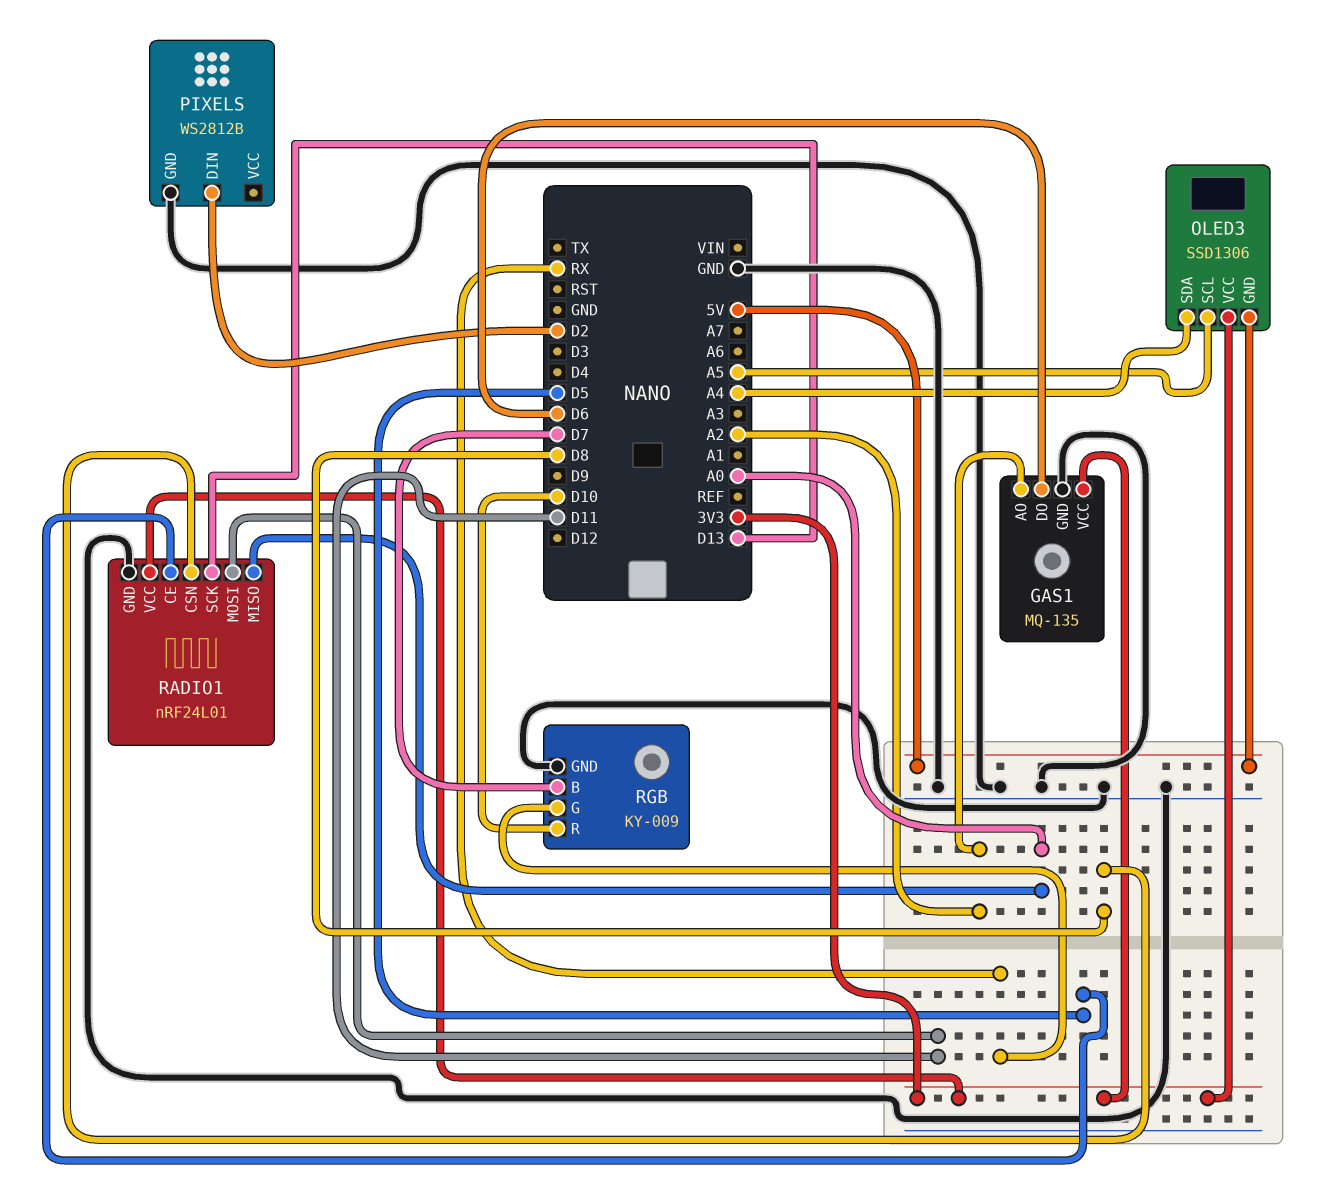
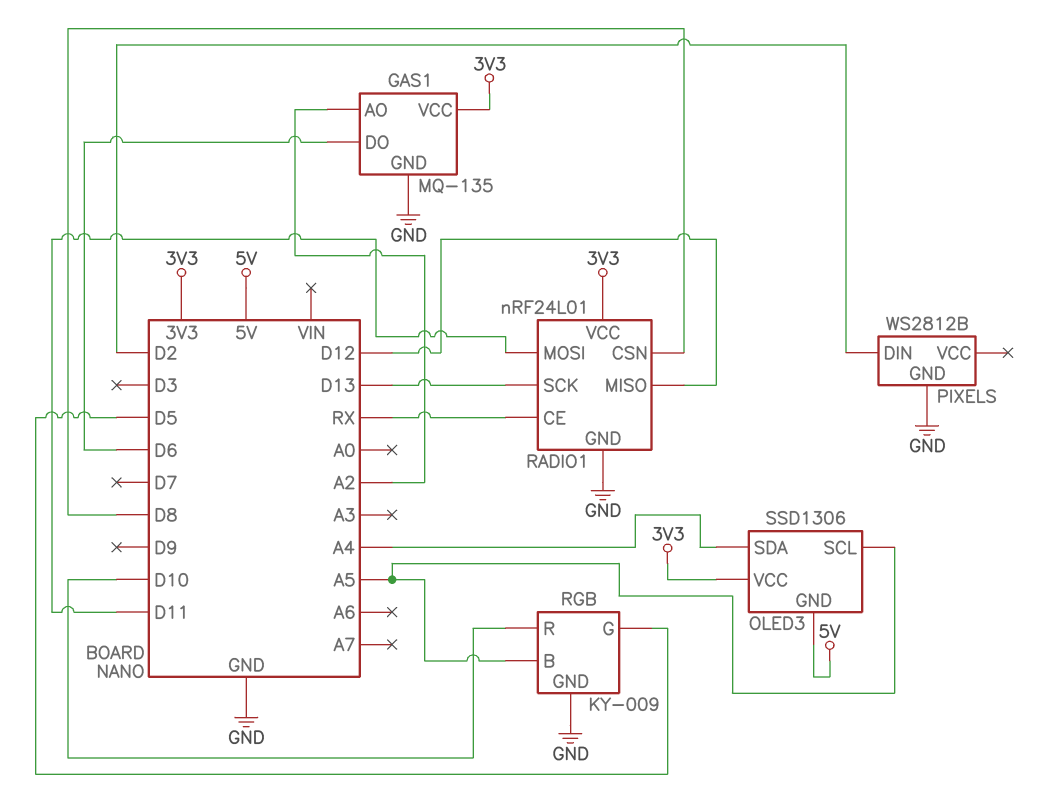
RADIO1 pin CE: D5 -> RX
RADIO1 pin MISO: A0 -> D12
RGB pin B: D7 -> A5
RGB pin G: RX -> D5

